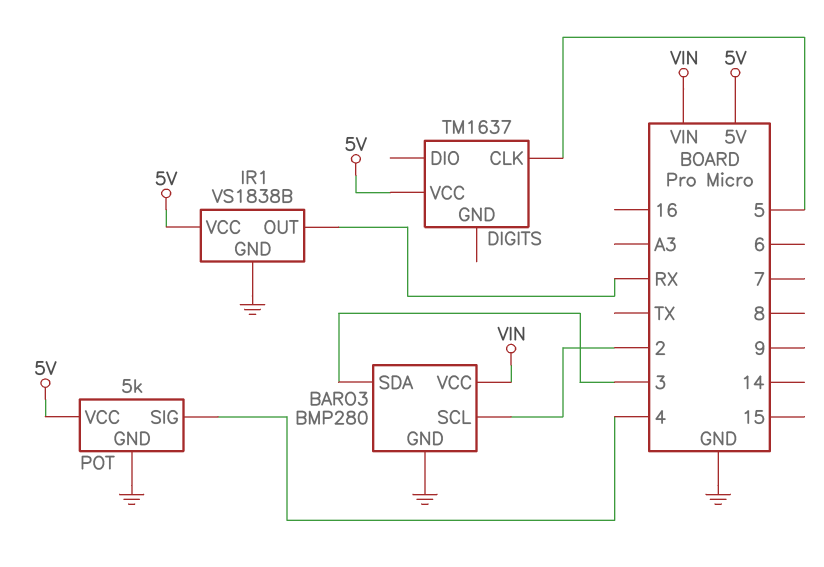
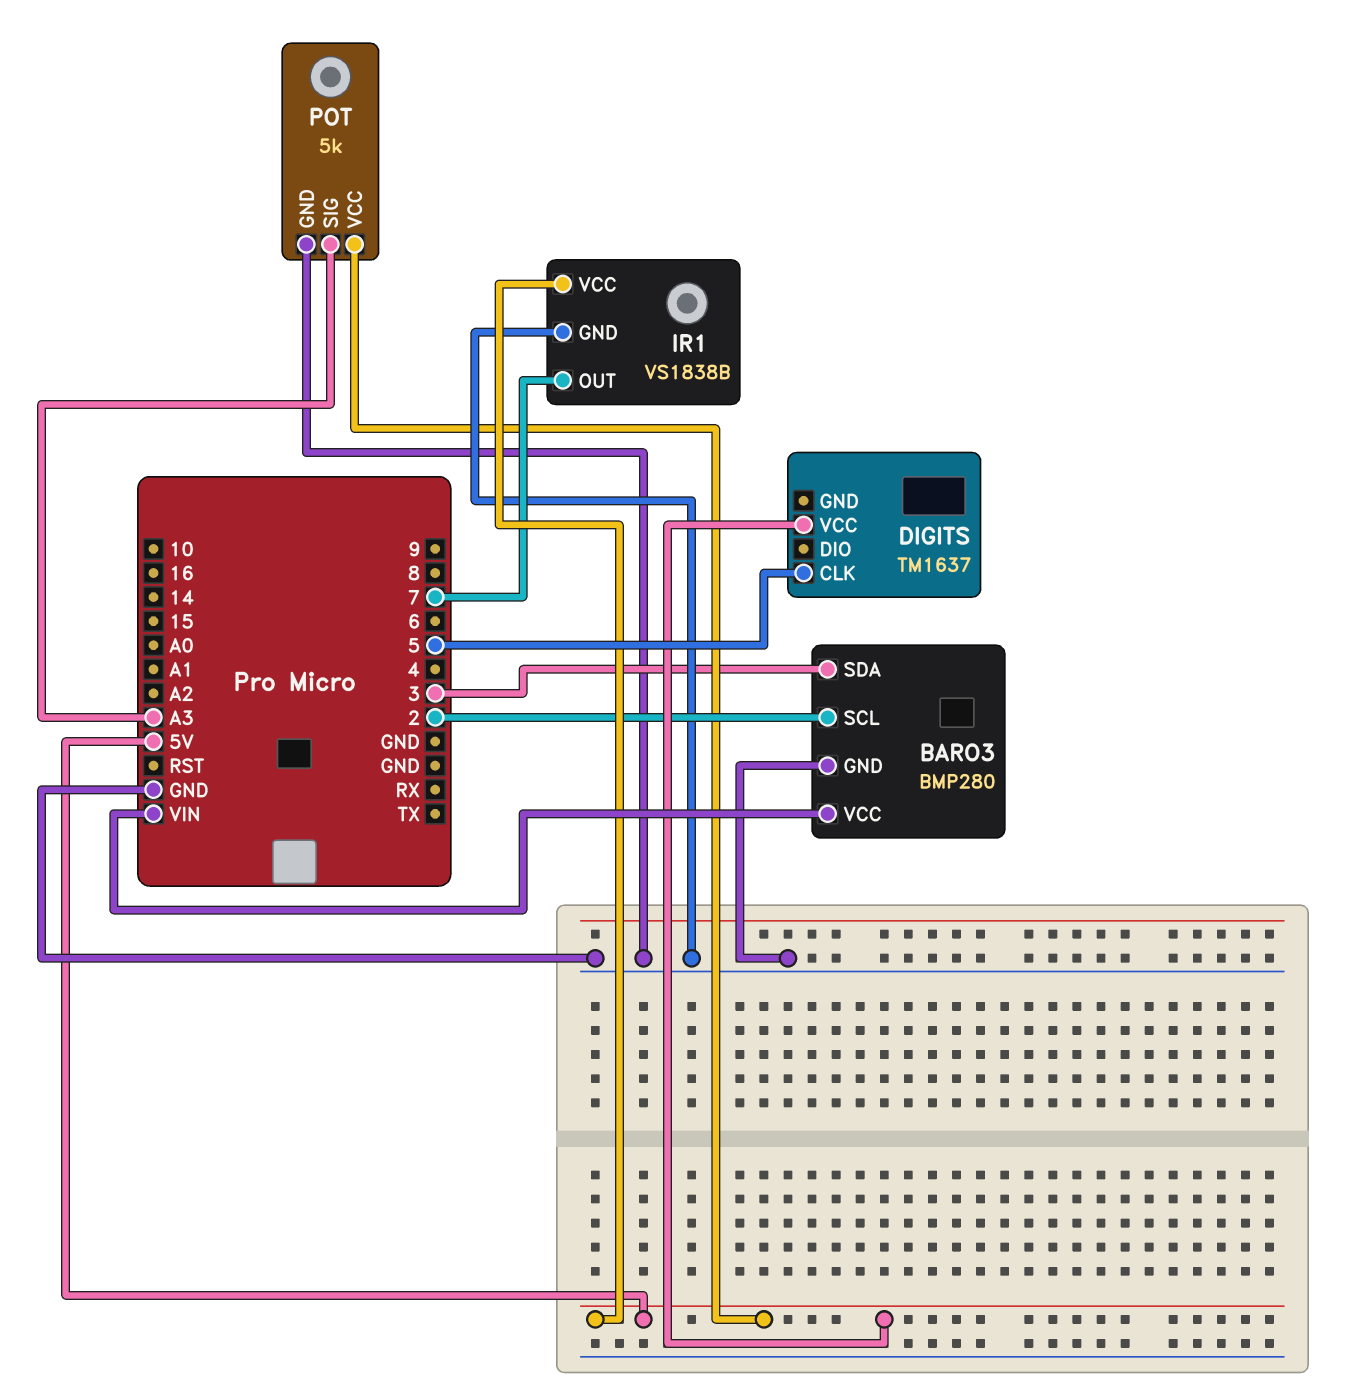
IR1 pin OUT: RX -> 7
POT pin SIG: 4 -> A3

